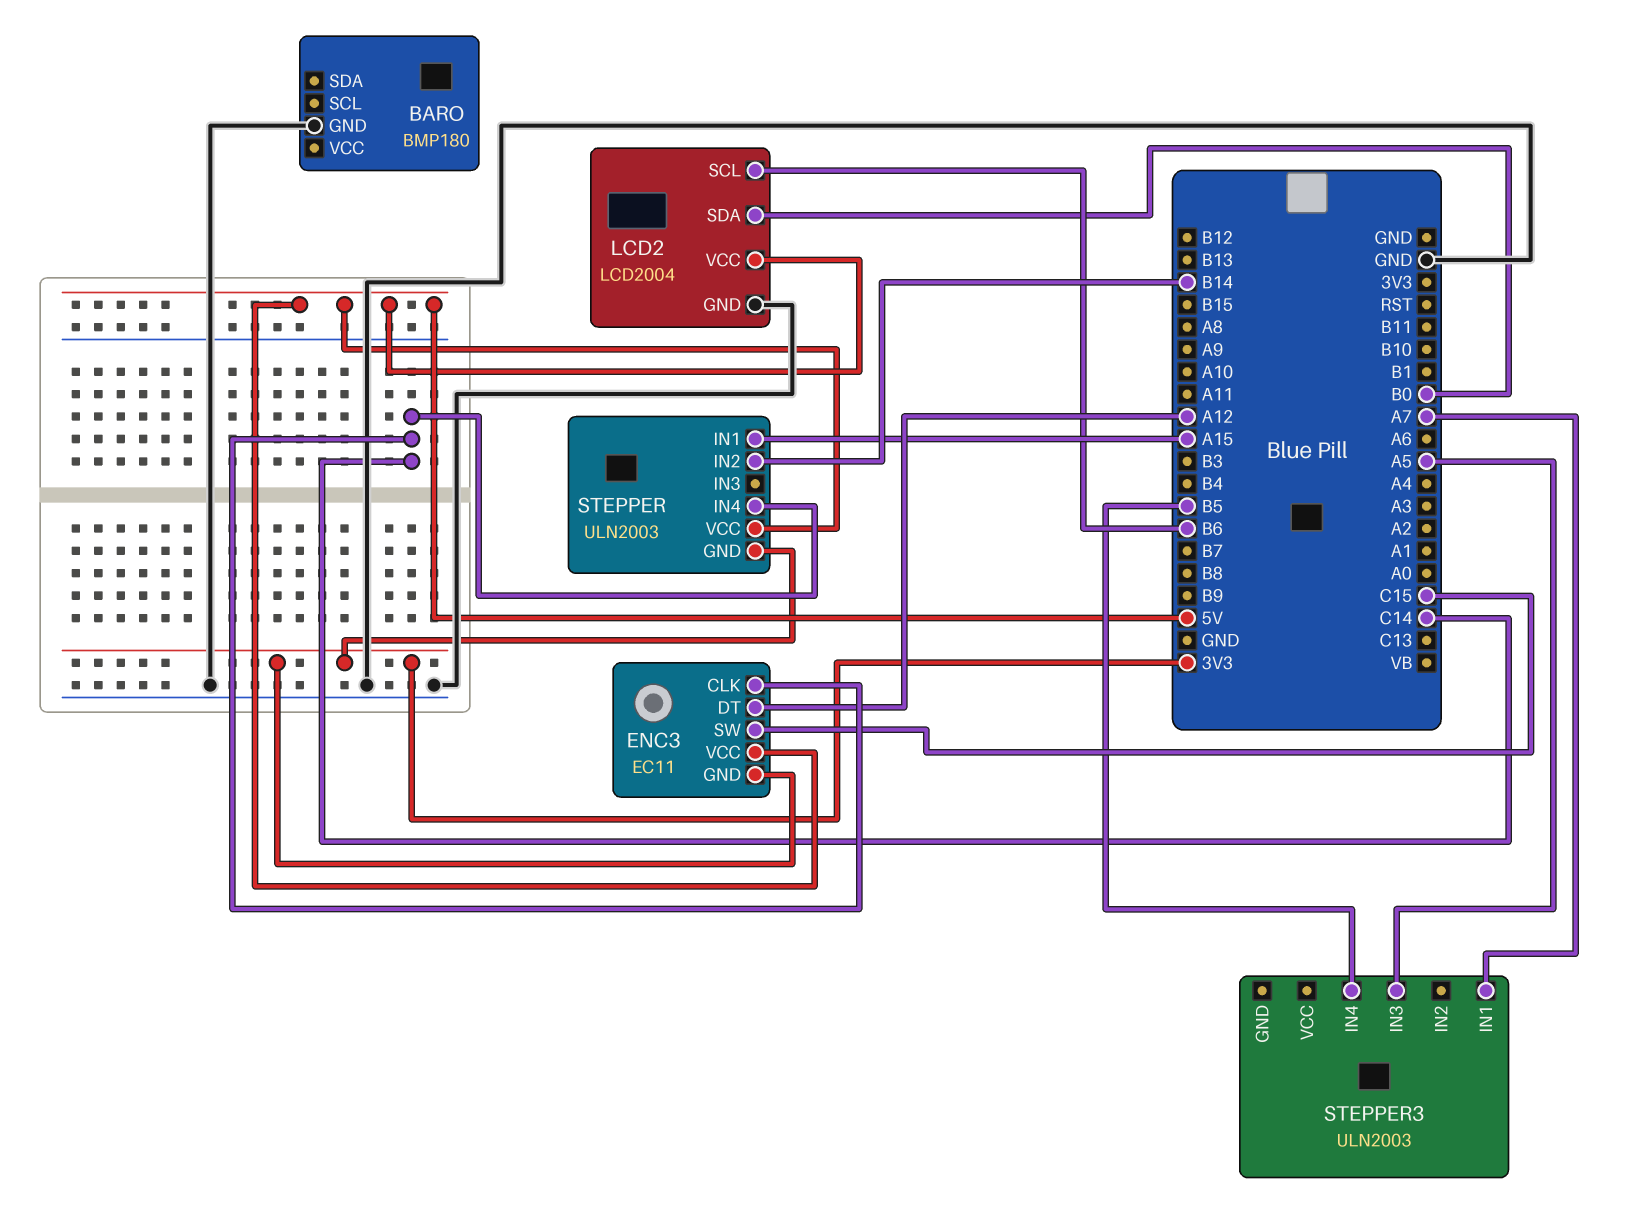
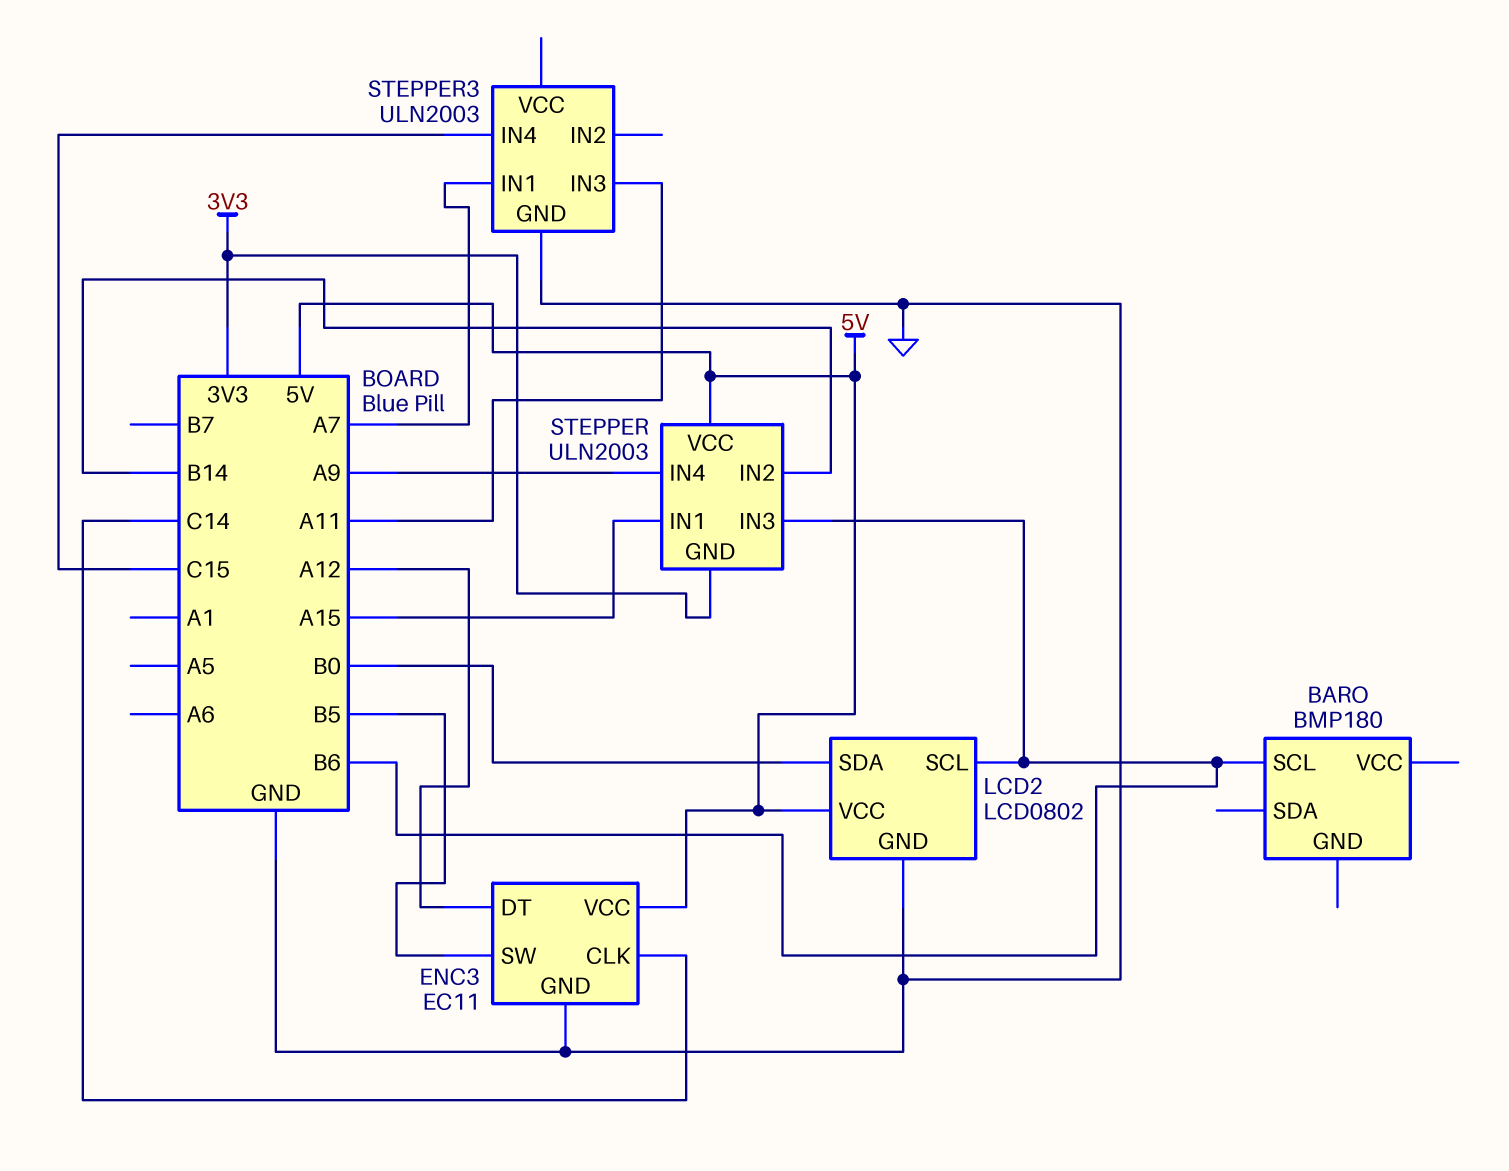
BARO pin GND: GND -> none
BARO pin SCL: none -> B6
ENC3 pin GND: 3V3 -> GND
ENC3 pin SW: C15 -> B5
LCD2: LCD2004 -> LCD0802
STEPPER pin IN3: none -> B6
STEPPER pin IN4: C14 -> A9
STEPPER3 pin GND: none -> GND
STEPPER3 pin IN3: A5 -> A11
STEPPER3 pin IN4: B5 -> C15

